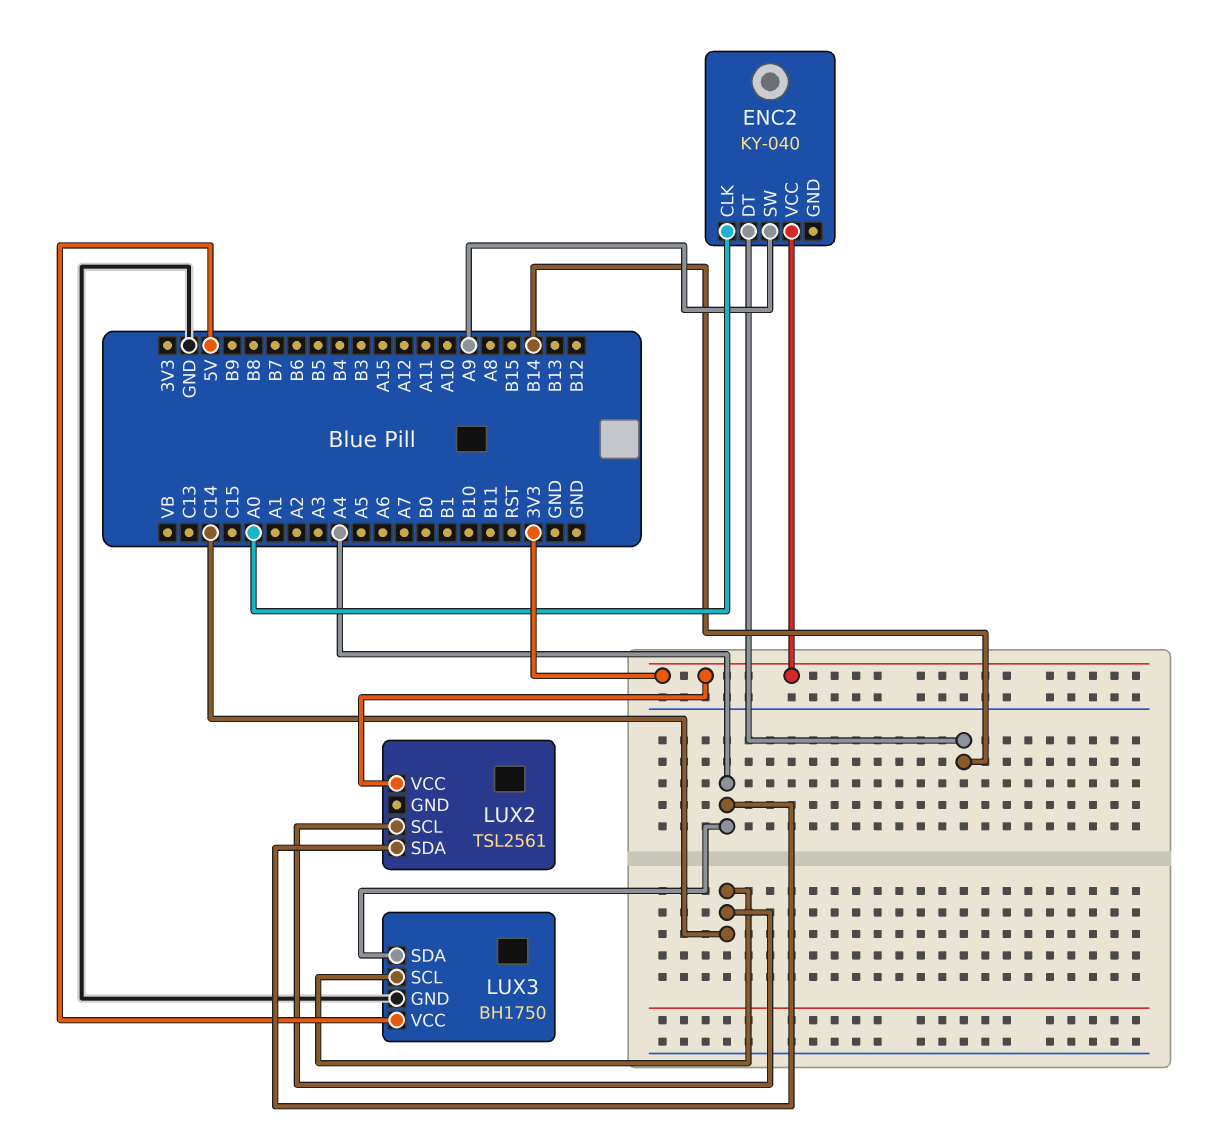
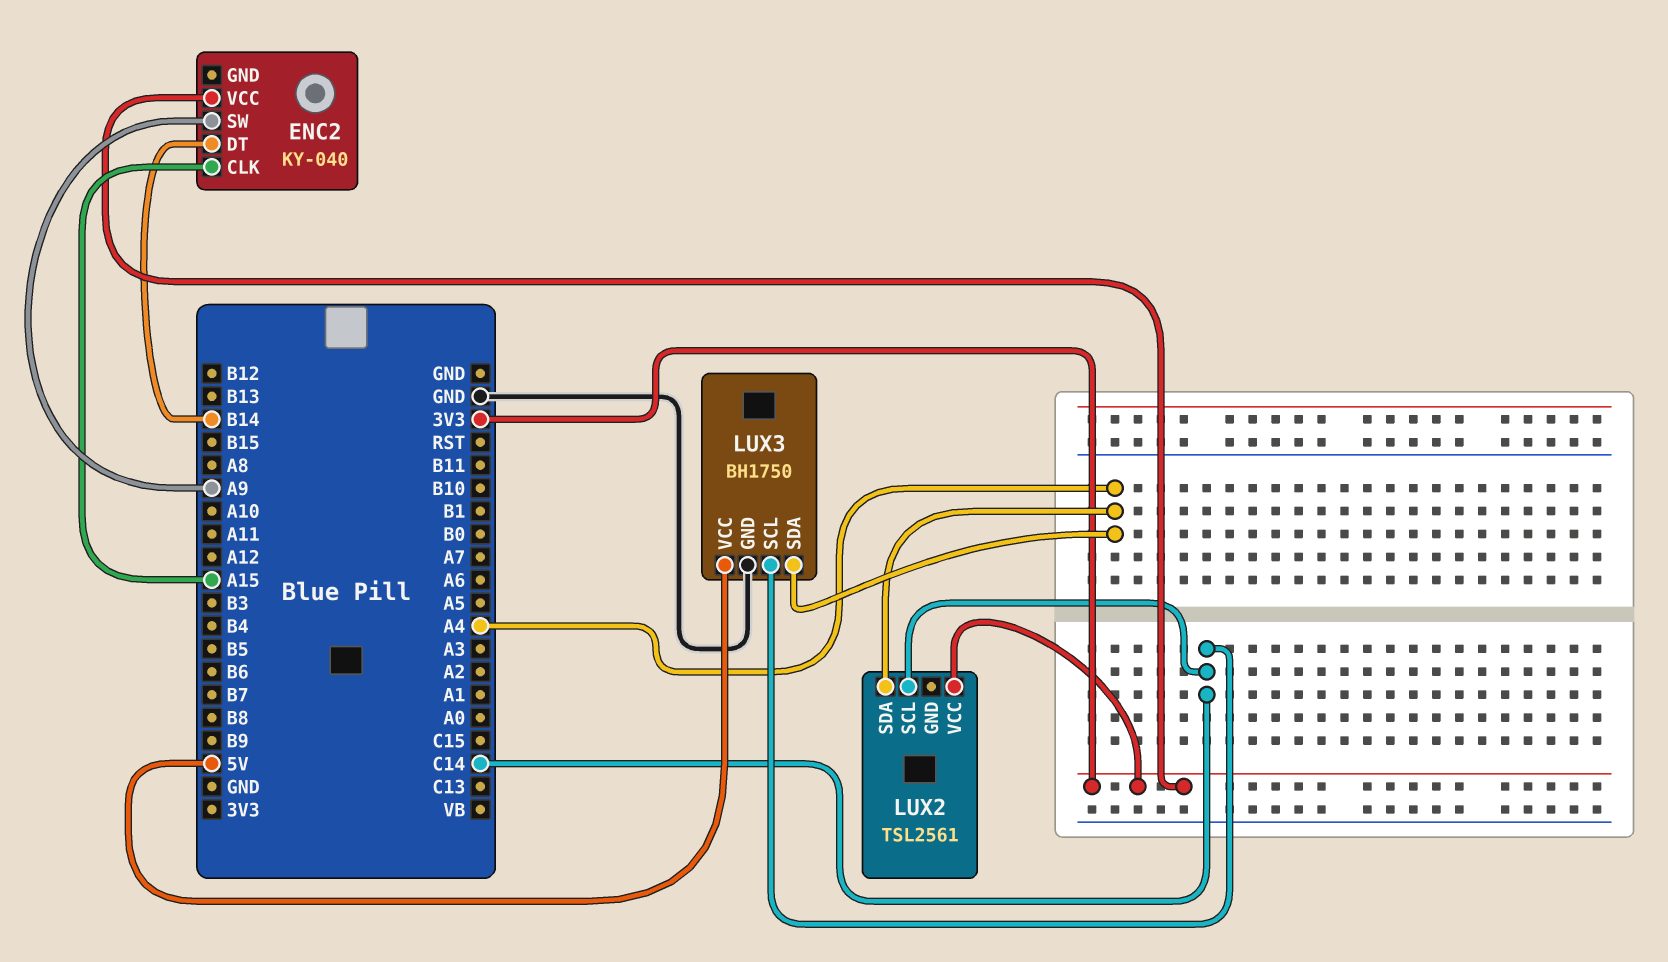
ENC2 pin CLK: A0 -> A15

